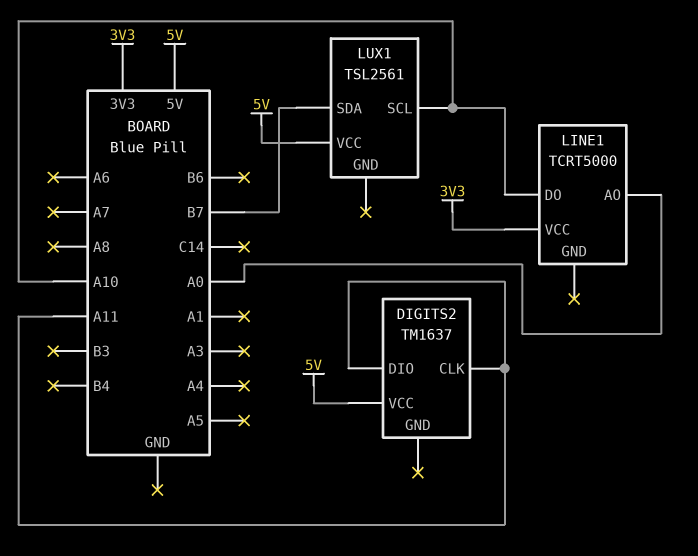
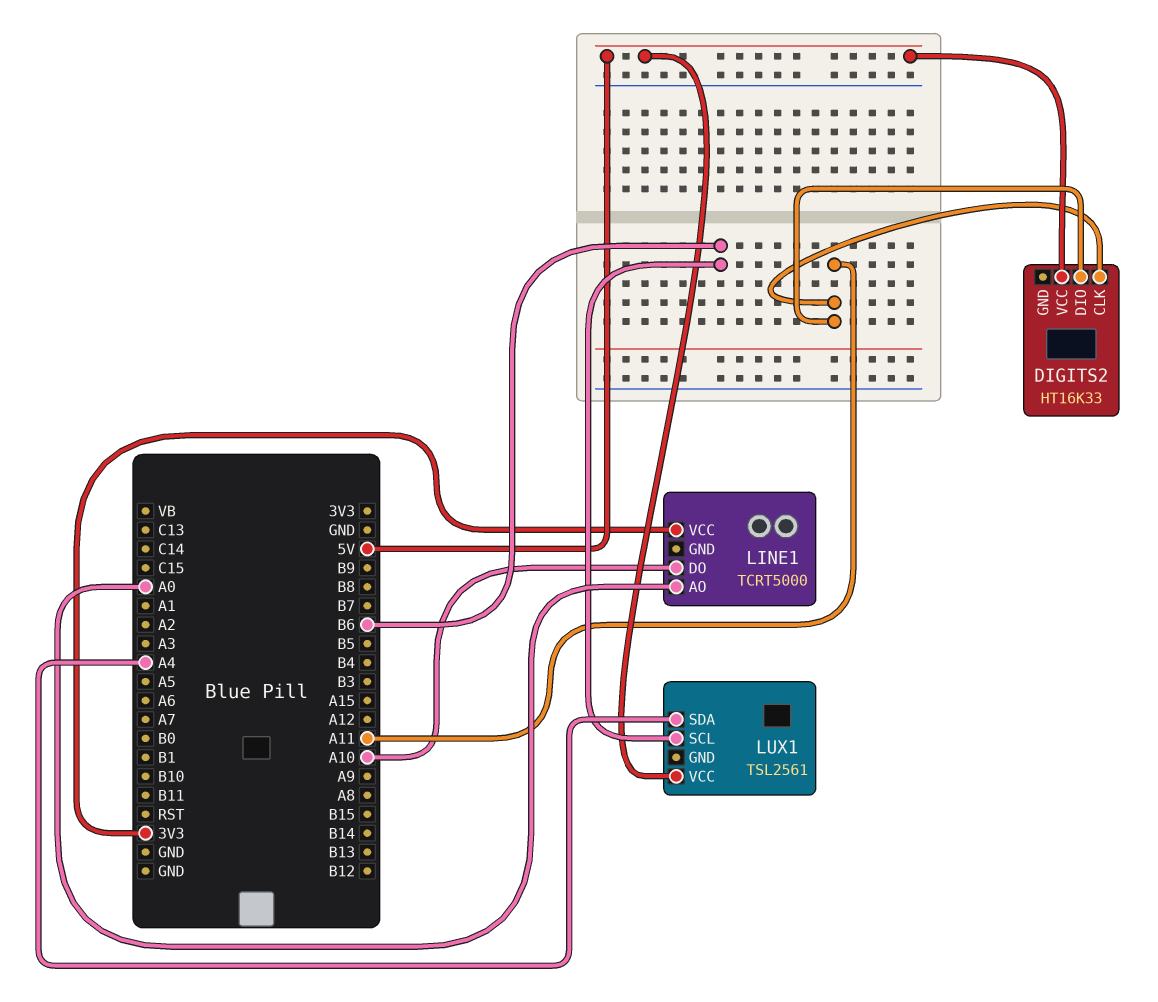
DIGITS2: TM1637 -> HT16K33
LUX1 pin SCL: A10 -> B6
LUX1 pin SDA: B7 -> A4

